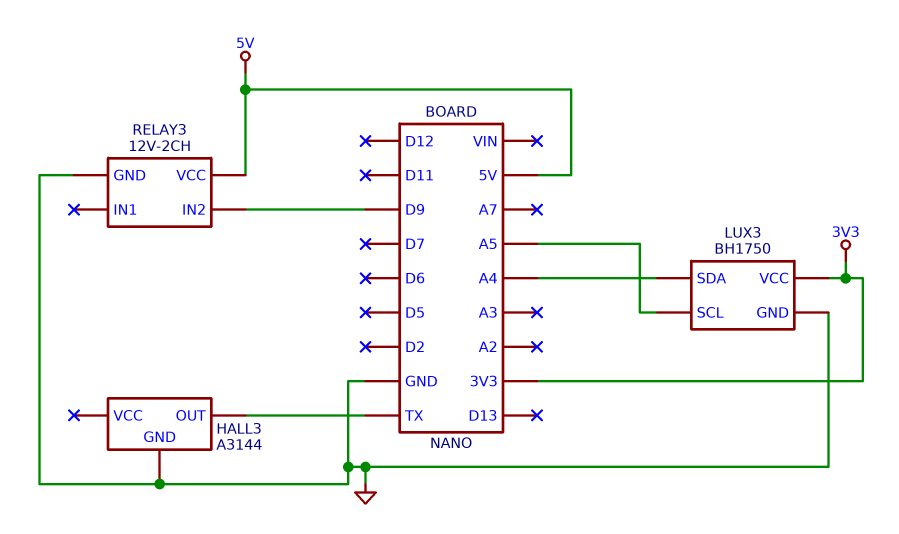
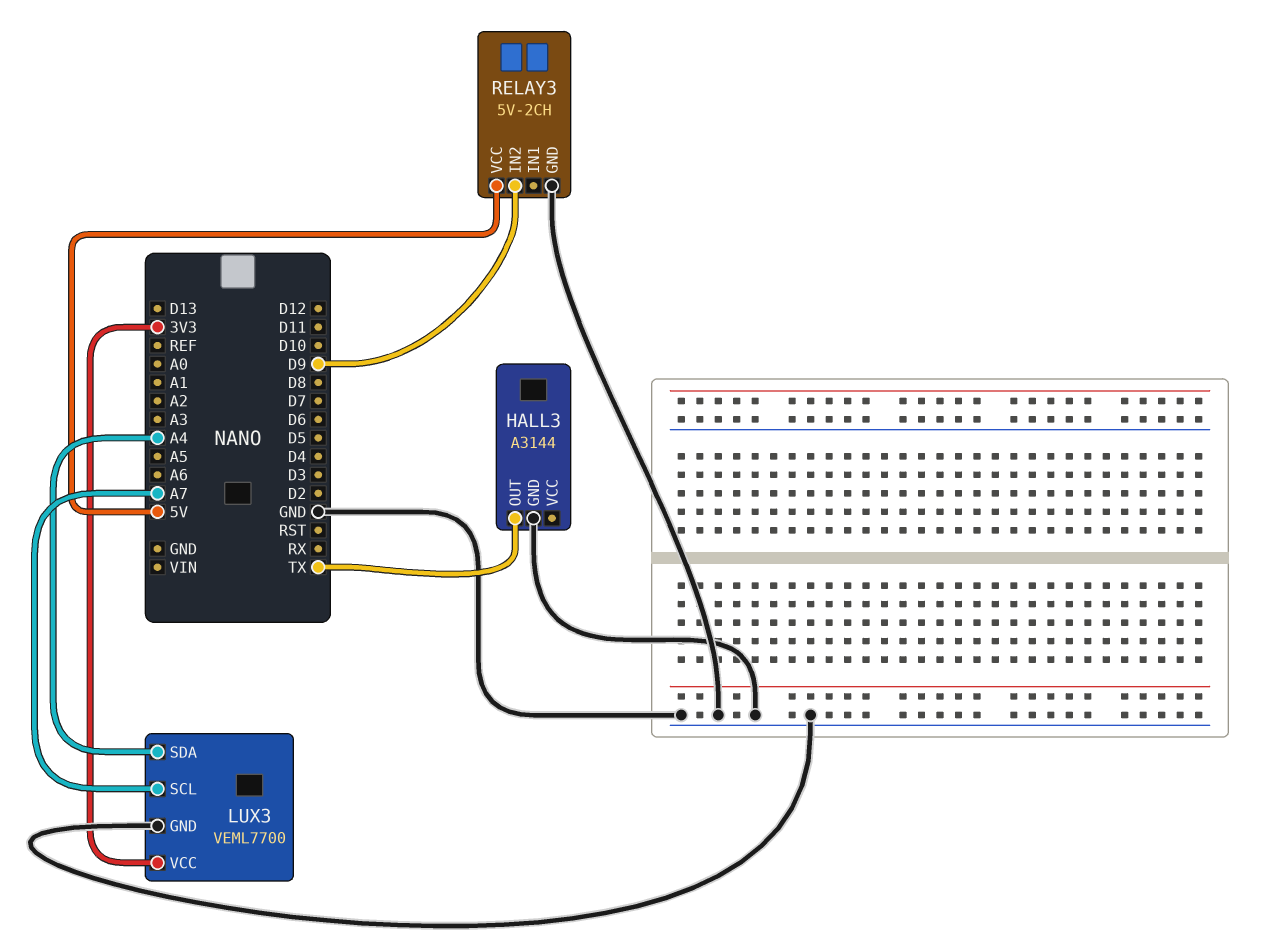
LUX3: BH1750 -> VEML7700
LUX3 pin SCL: A5 -> A7
RELAY3: 12V-2CH -> 5V-2CH

